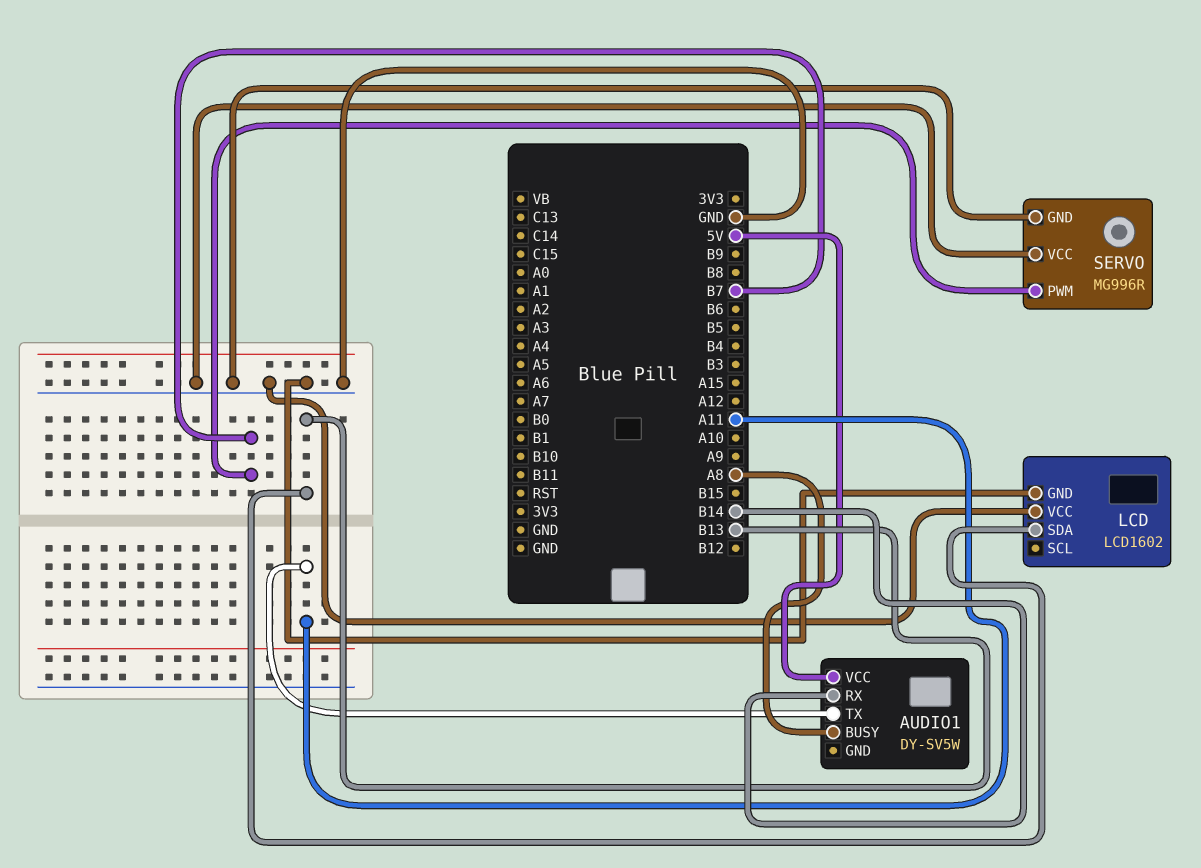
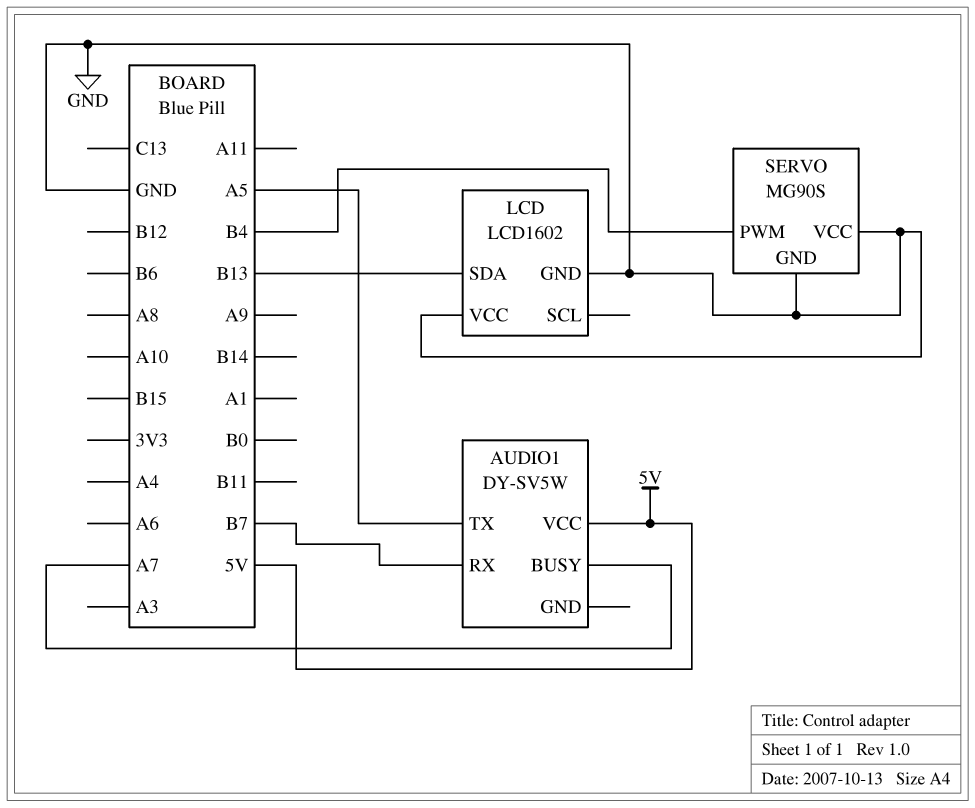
AUDIO1 pin BUSY: A8 -> A7
AUDIO1 pin RX: B14 -> B7
AUDIO1 pin TX: A11 -> A5
SERVO: MG996R -> MG90S
SERVO pin PWM: B7 -> B4

